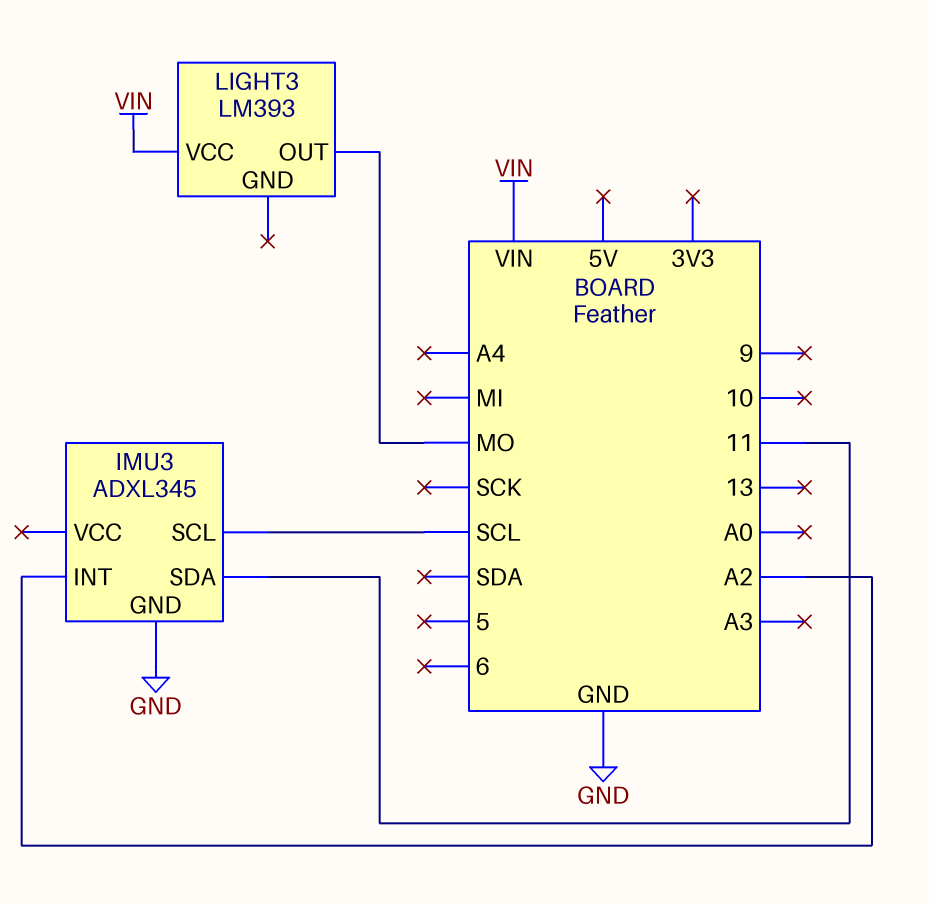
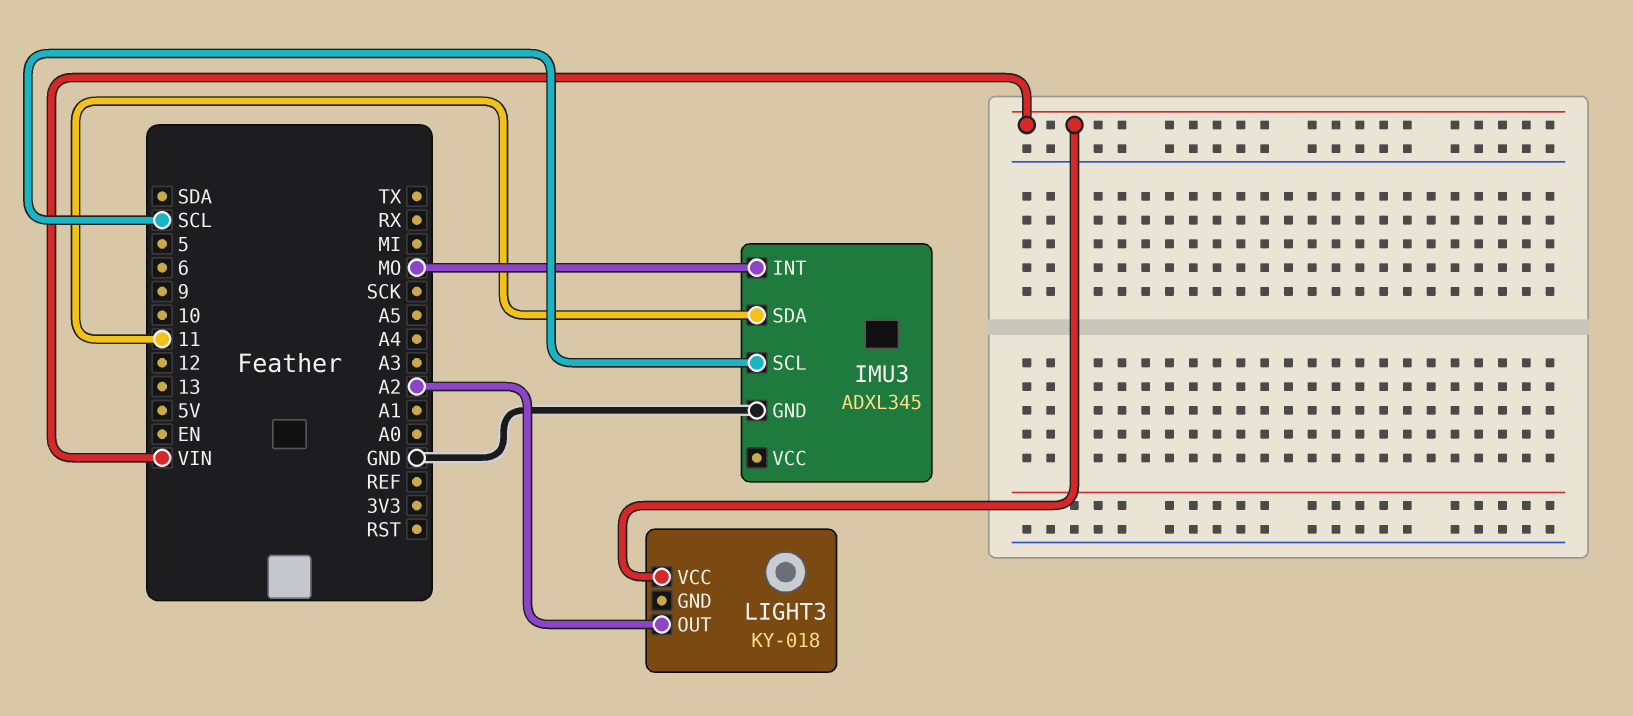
IMU3 pin INT: A2 -> MO
LIGHT3: LM393 -> KY-018
LIGHT3 pin OUT: MO -> A2

